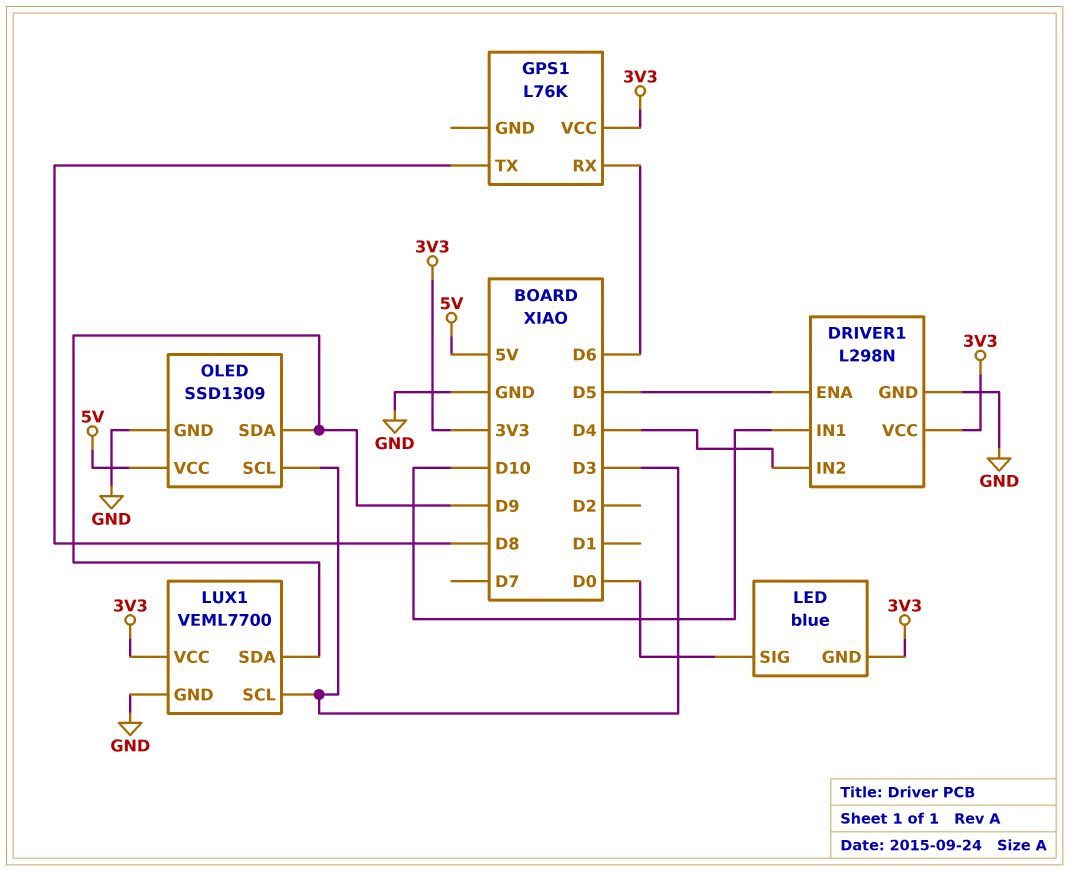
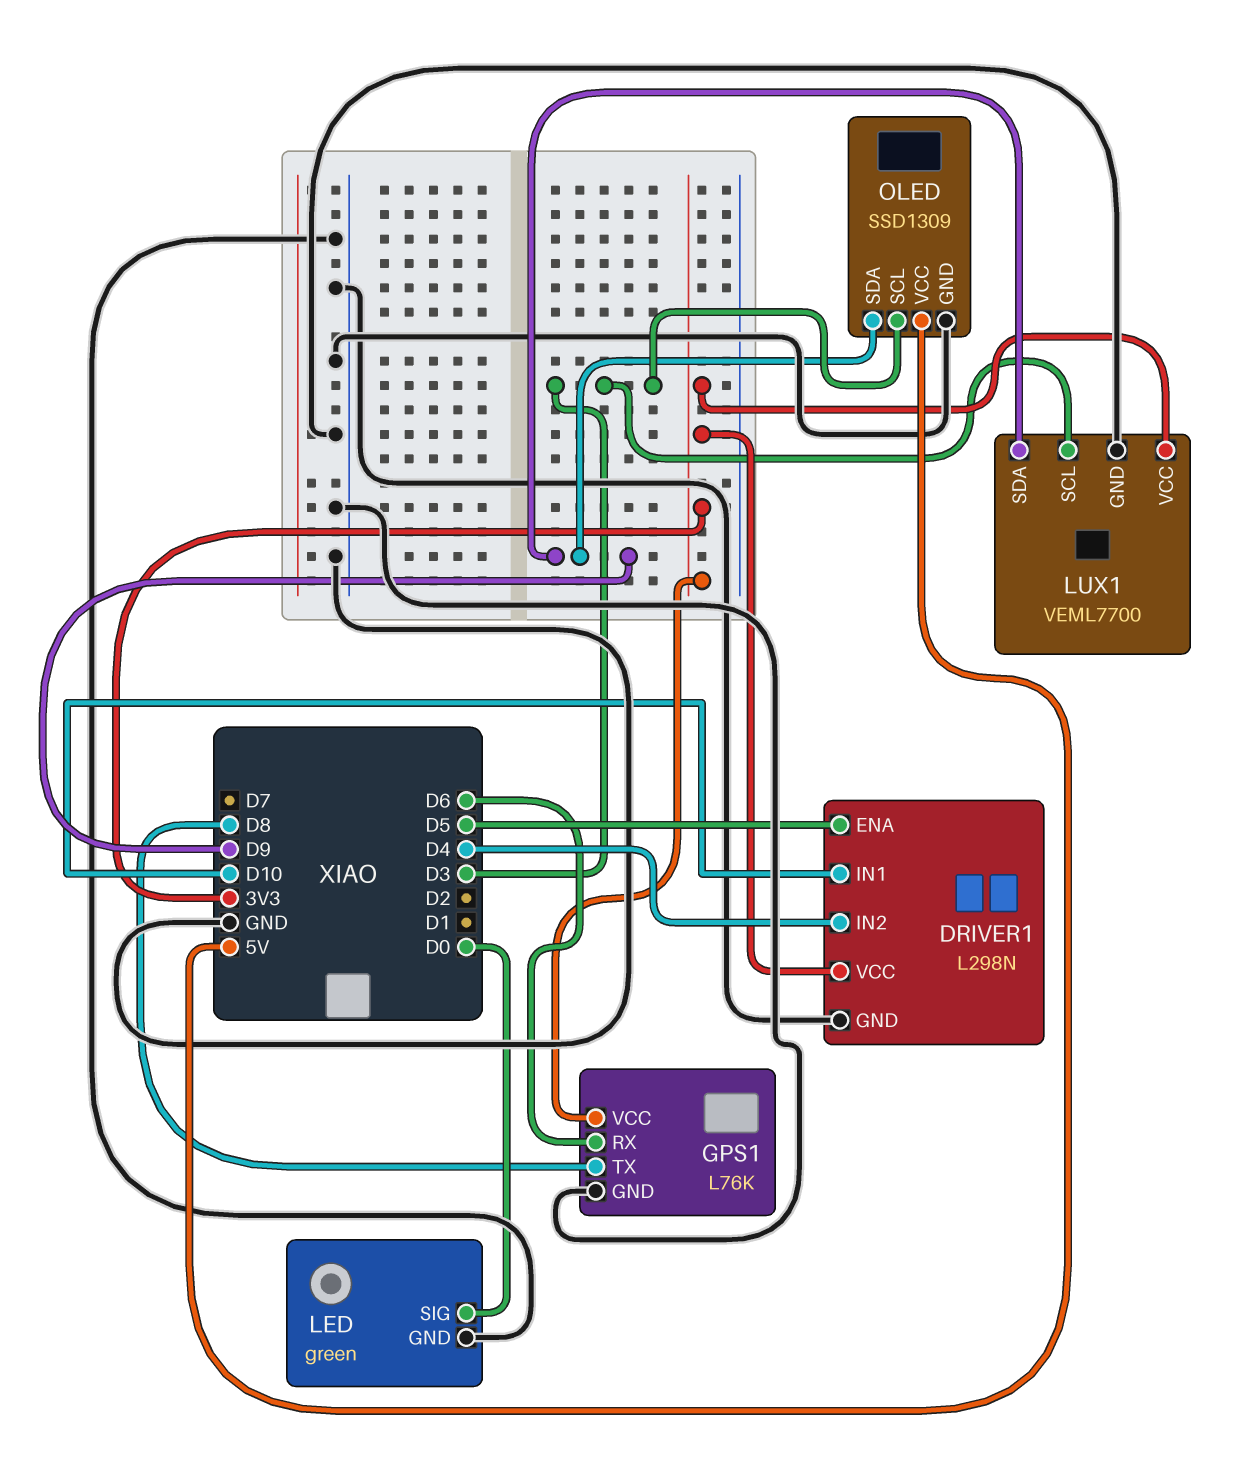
GPS1 pin GND: none -> GND
LED: blue -> green
LED pin GND: 3V3 -> GND

